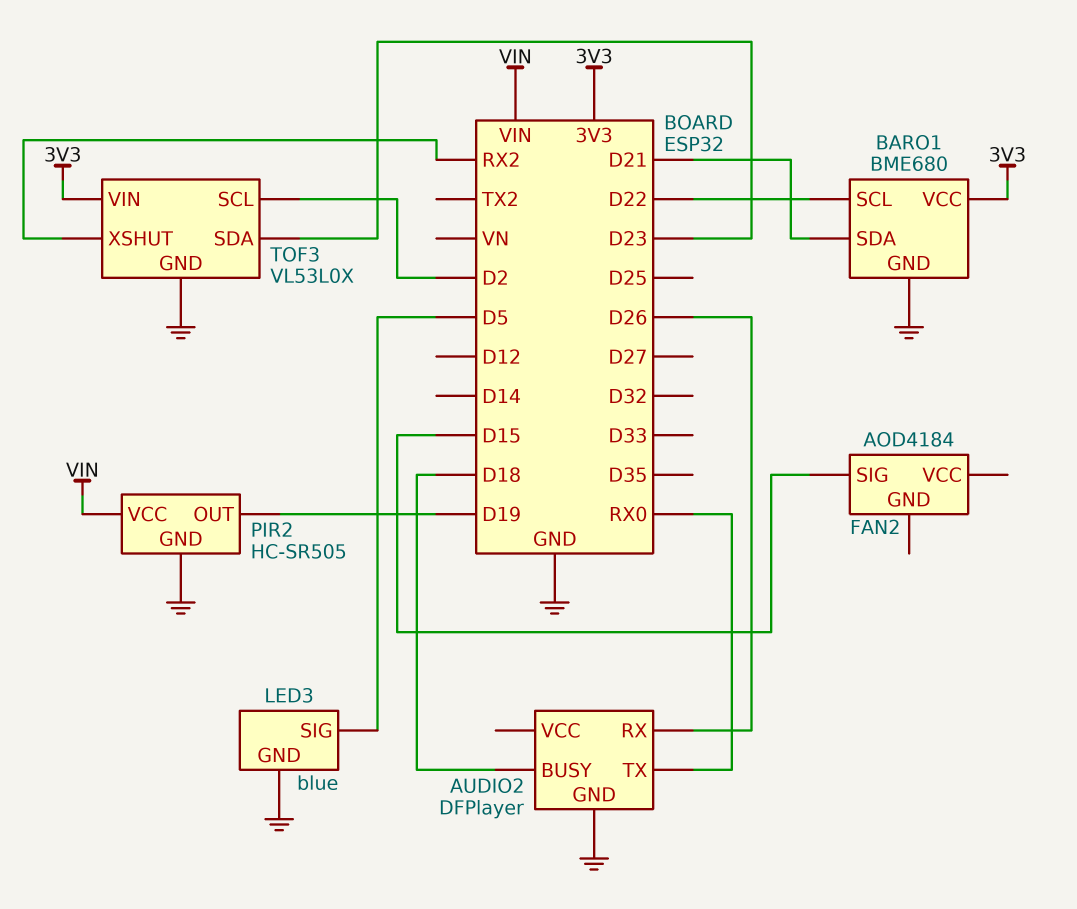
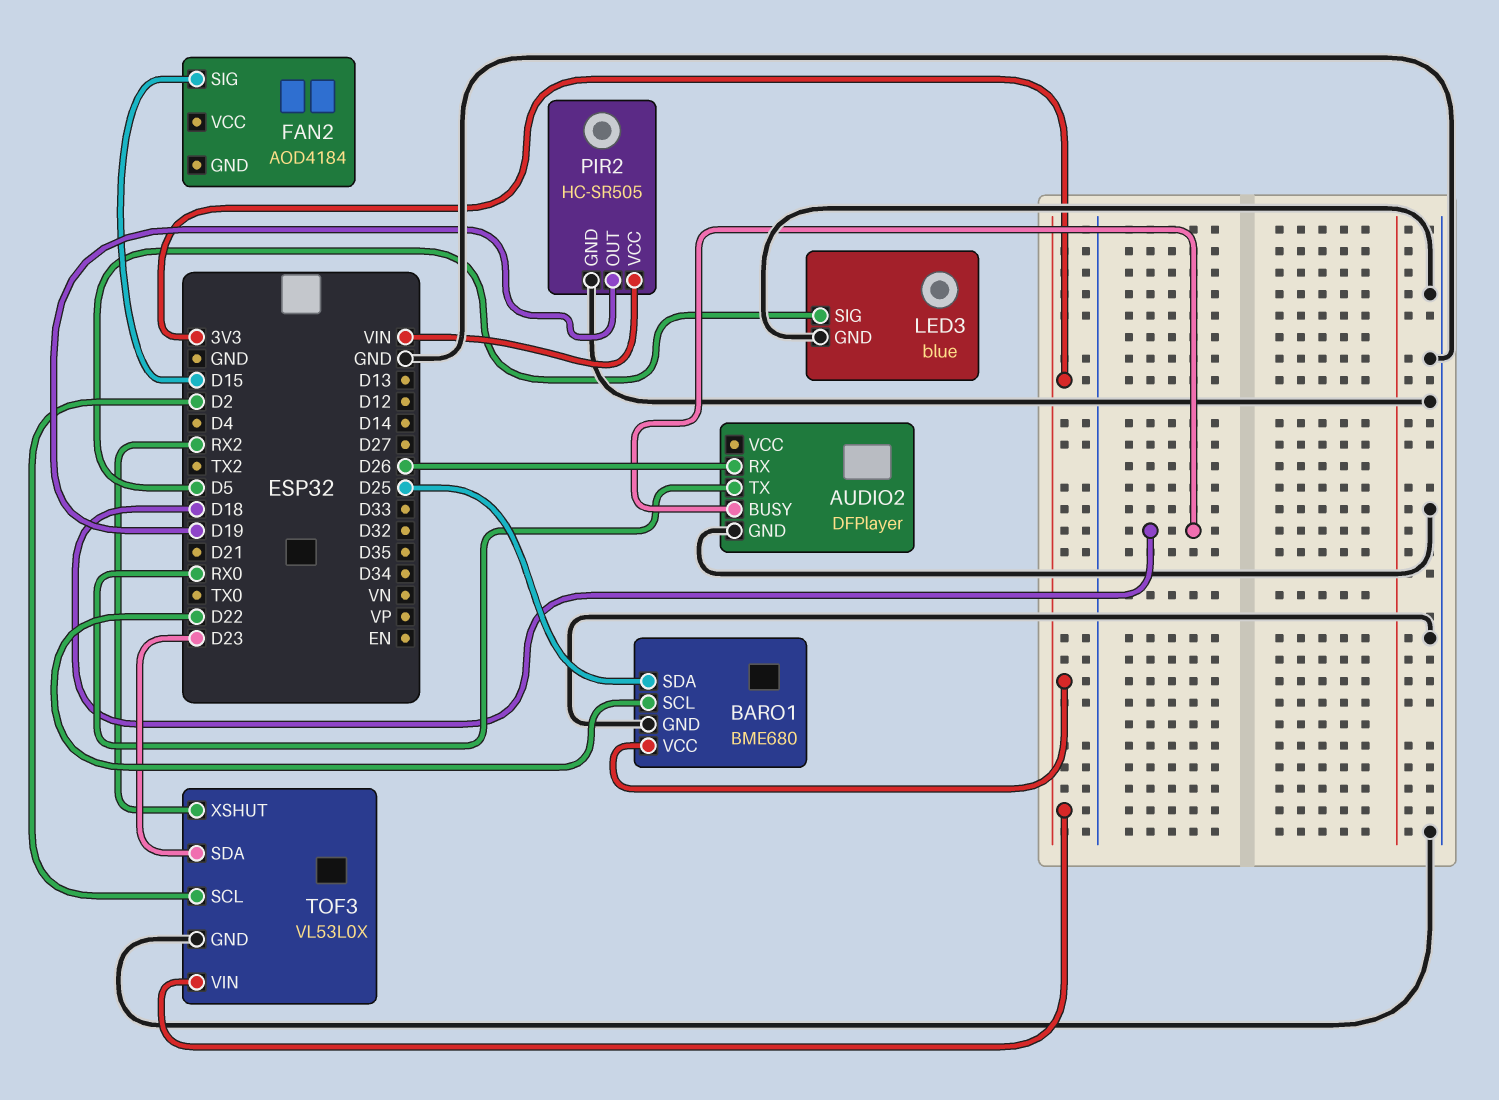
BARO1 pin SDA: D21 -> D25

